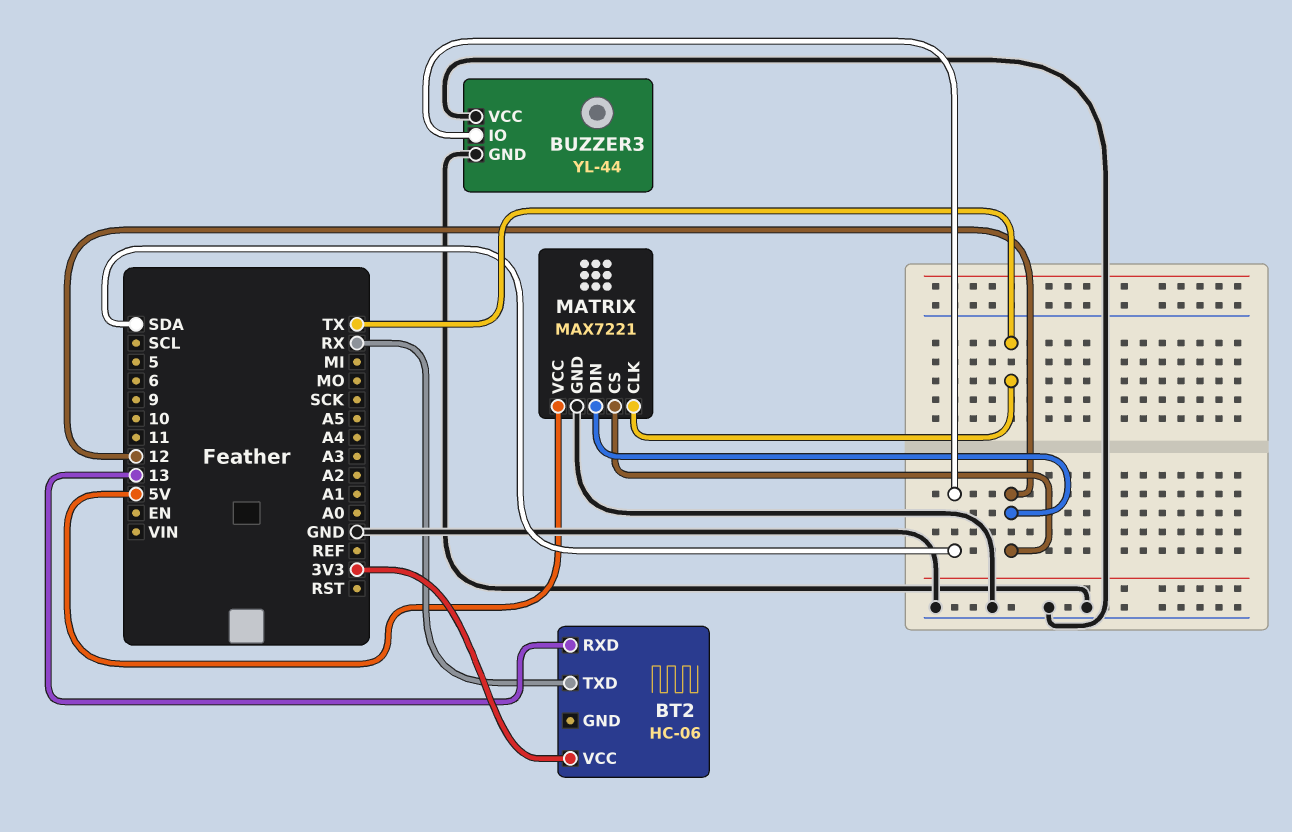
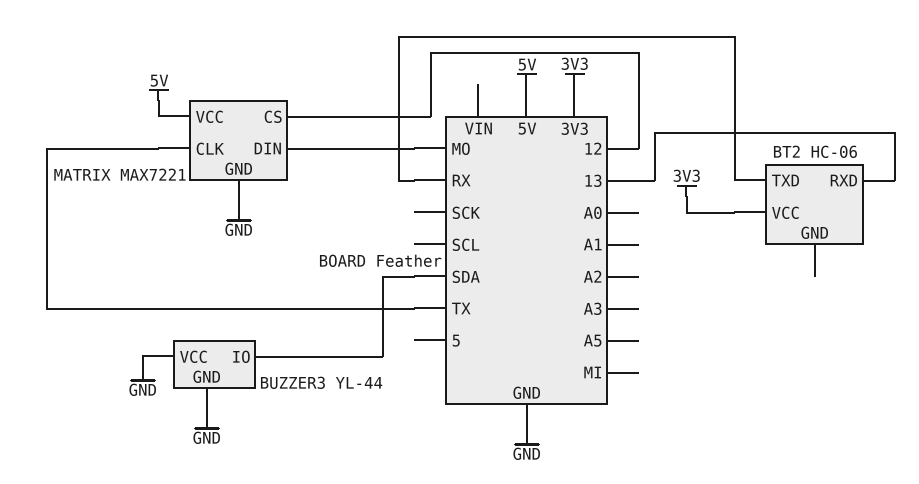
MATRIX pin DIN: 12 -> MO

